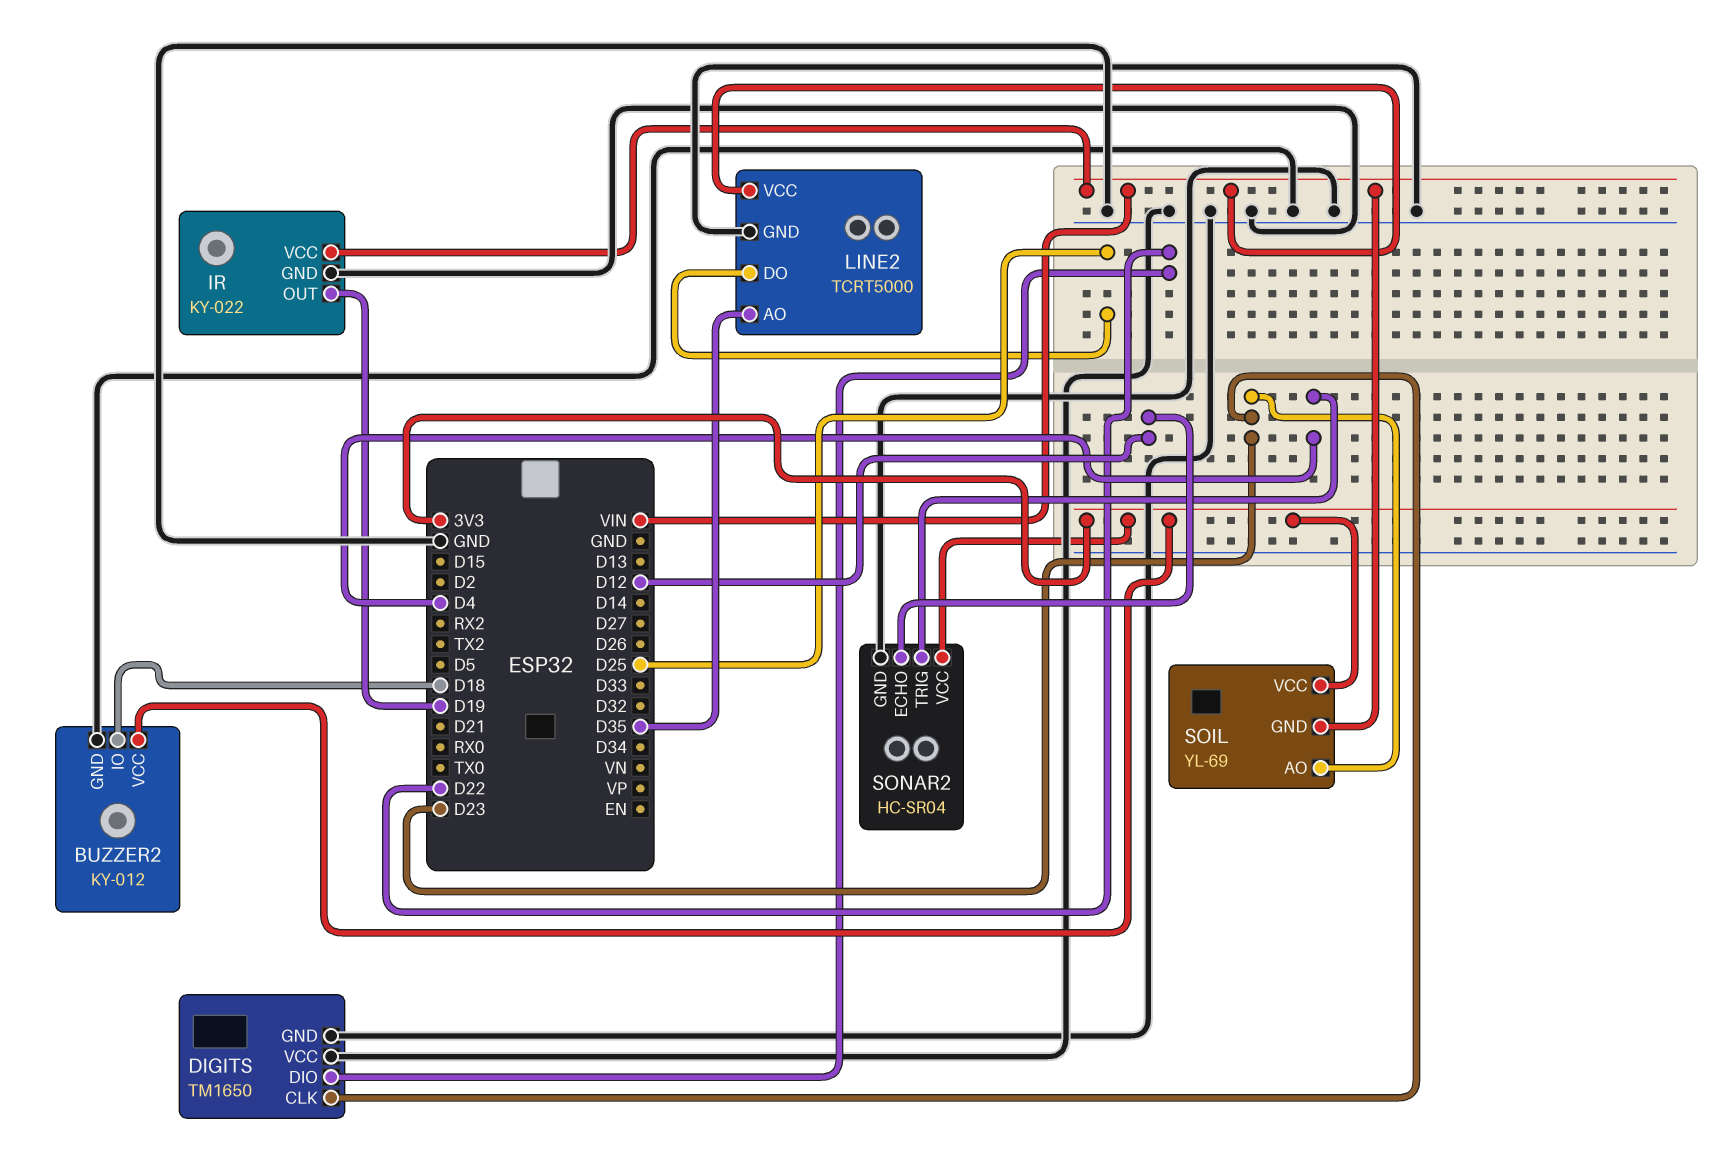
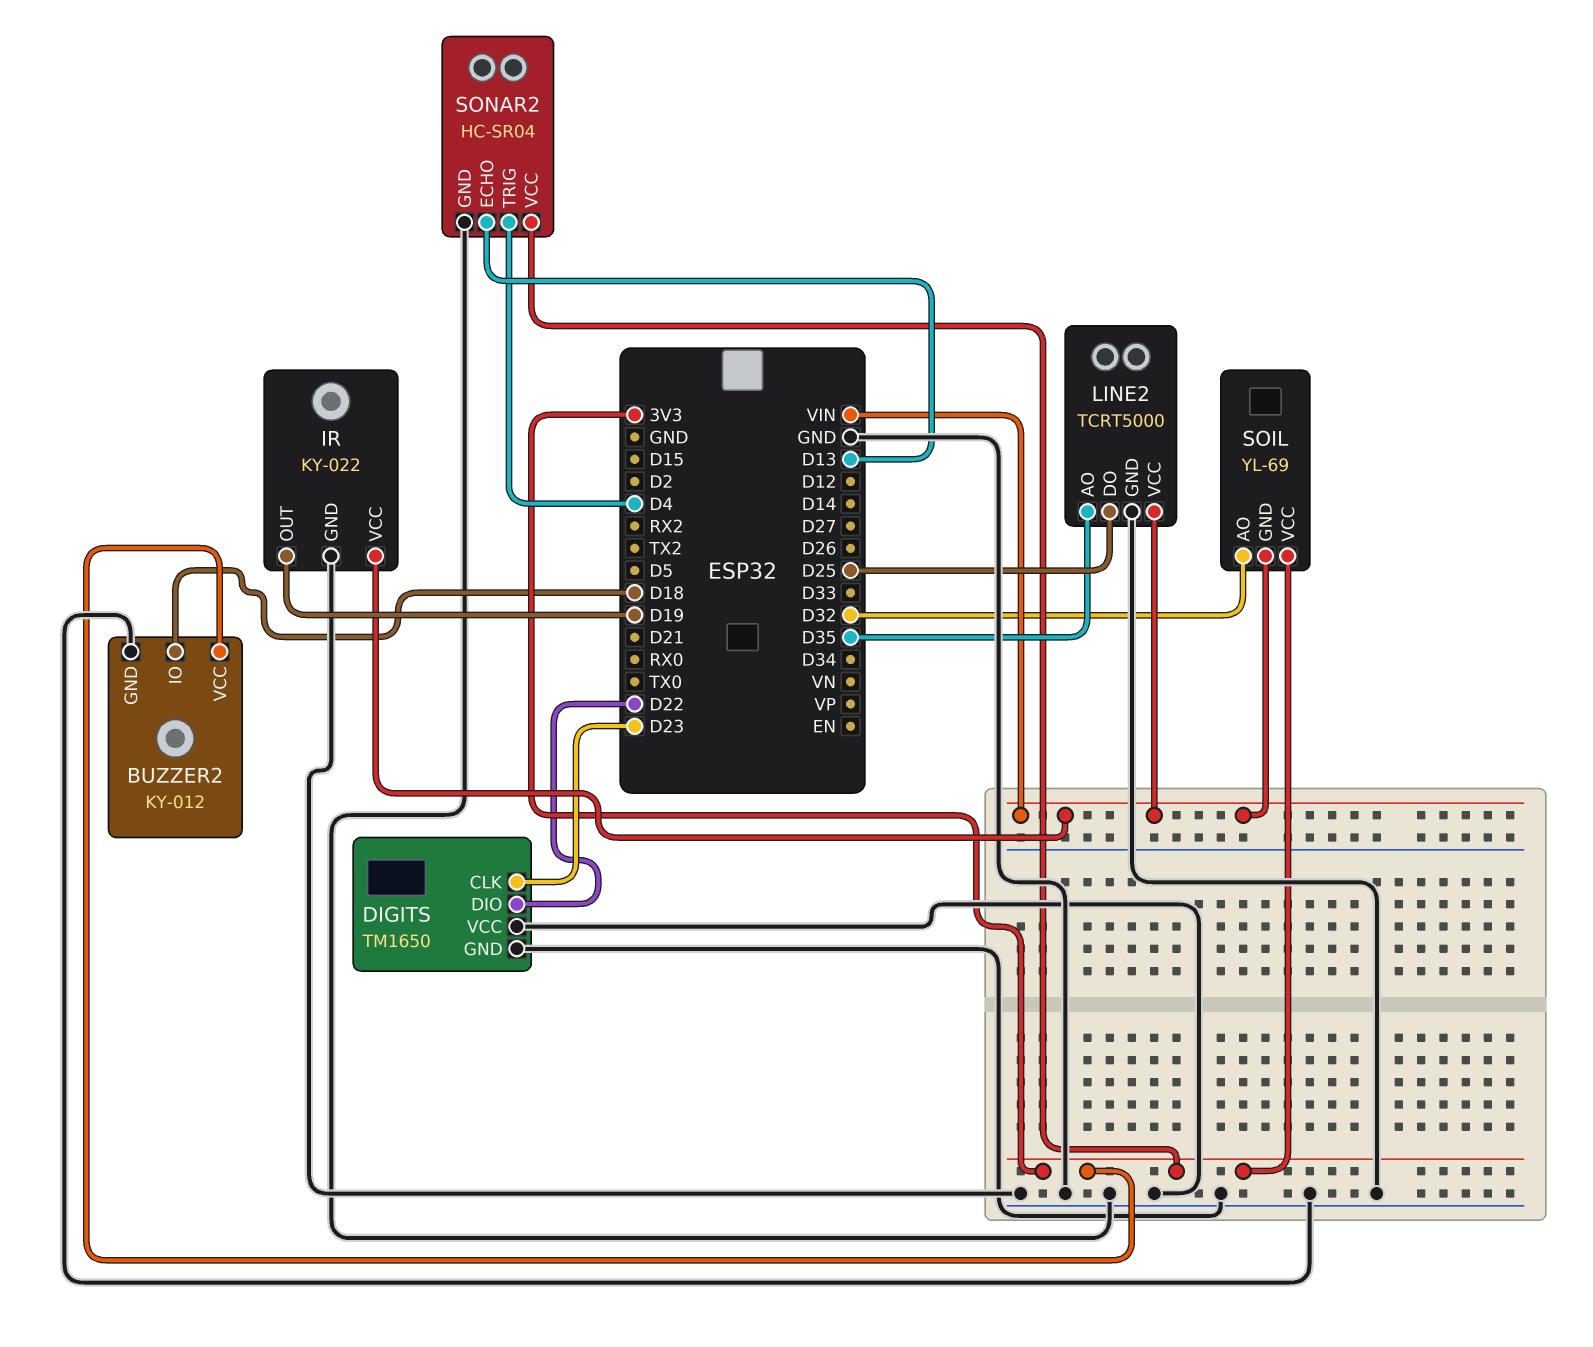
SOIL pin AO: D23 -> D32
SONAR2 pin ECHO: D12 -> D13

